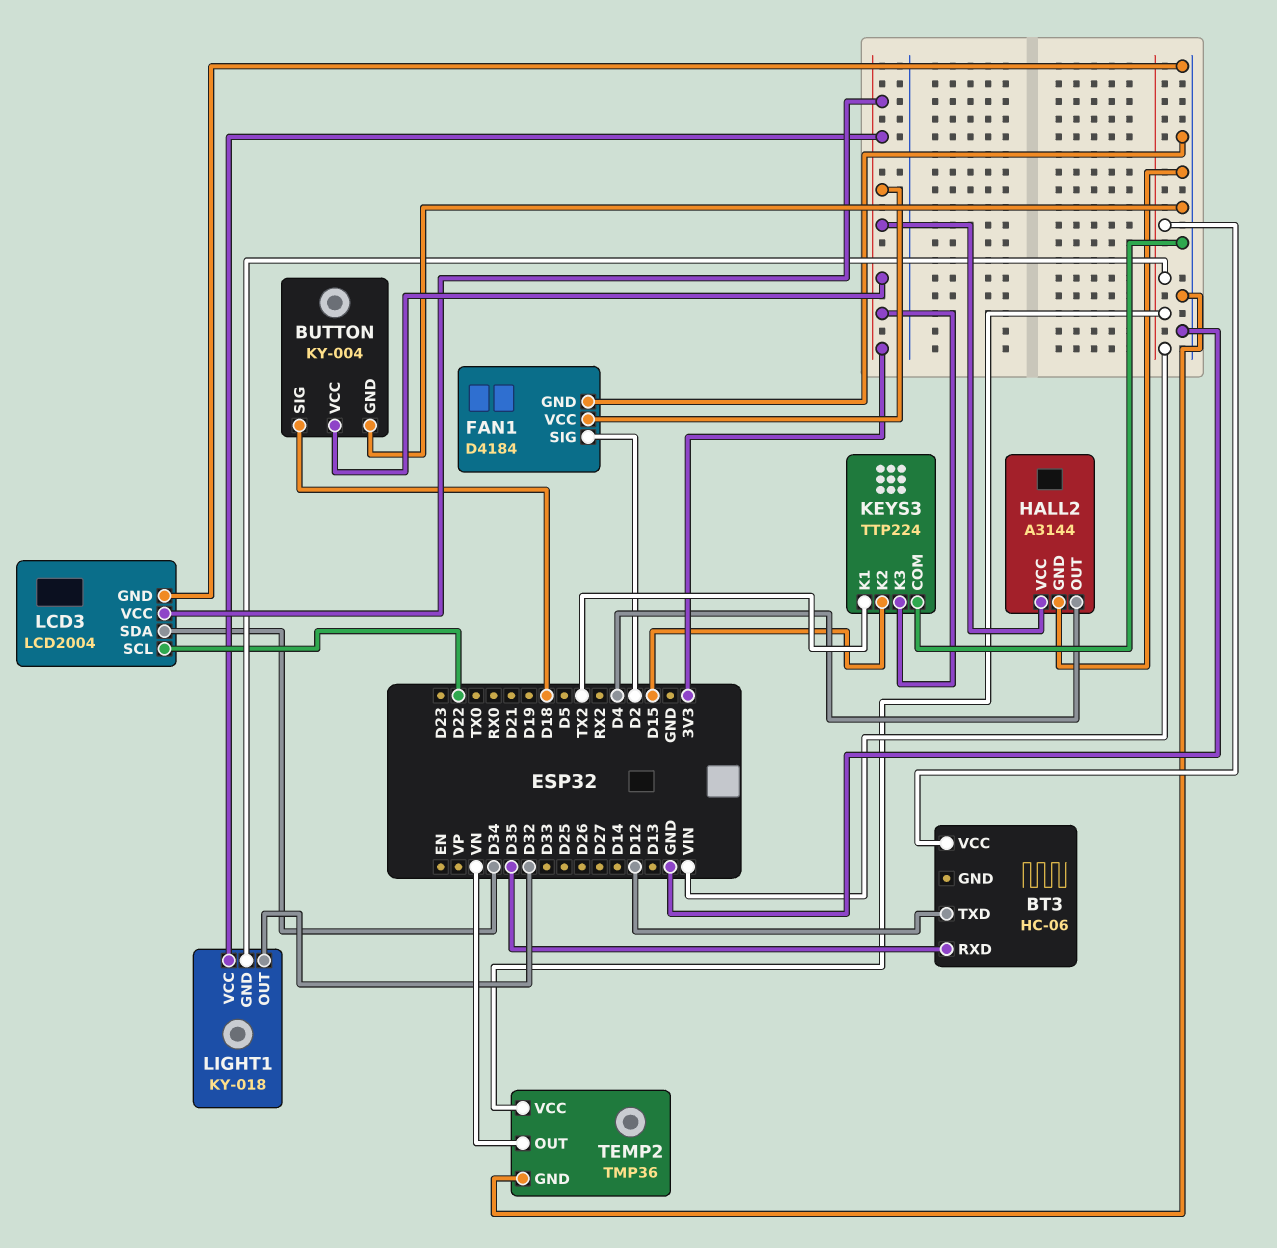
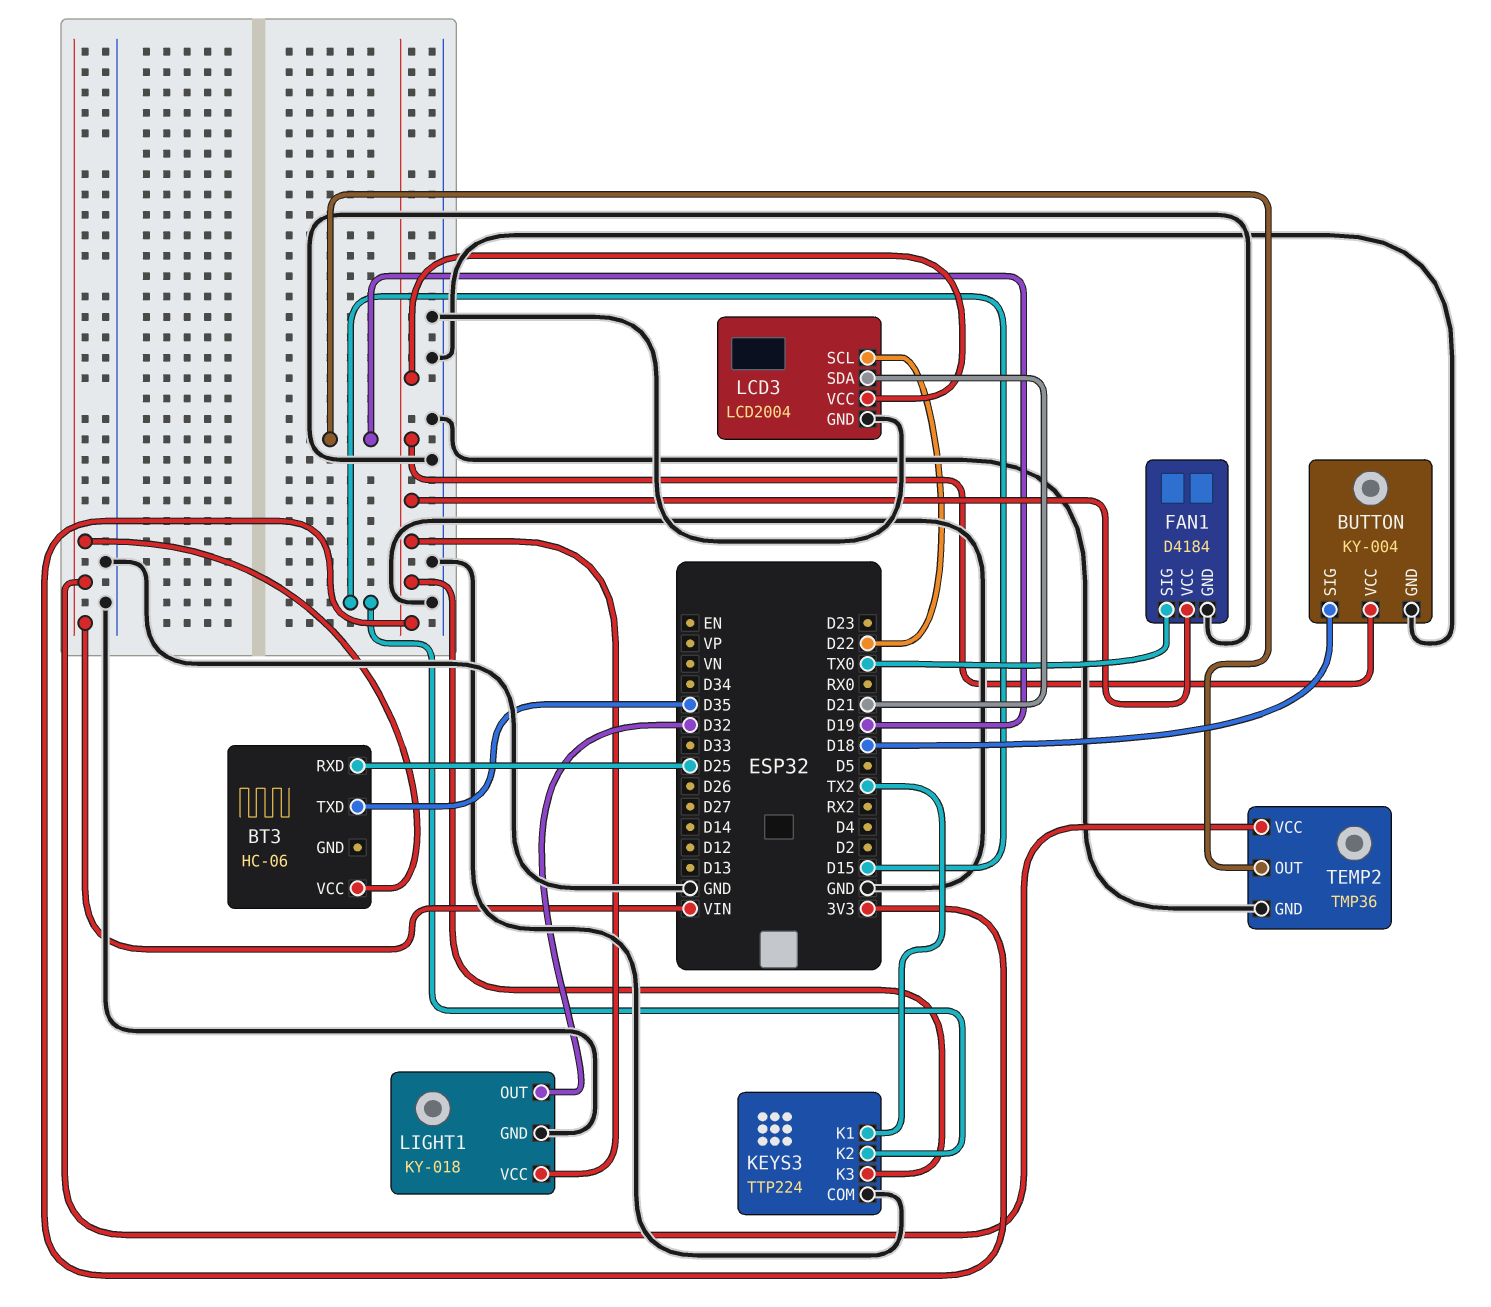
BT3 pin RXD: D35 -> D25
BT3 pin TXD: D12 -> D35
FAN1 pin SIG: D2 -> TX0
HALL2: A3144 -> none
HALL2 pin GND: GND -> none
HALL2 pin OUT: D4 -> none
HALL2 pin VCC: 3V3 -> none
LCD3 pin SDA: D34 -> D21
LIGHT1 pin GND: VIN -> GND
TEMP2 pin OUT: VN -> D19

